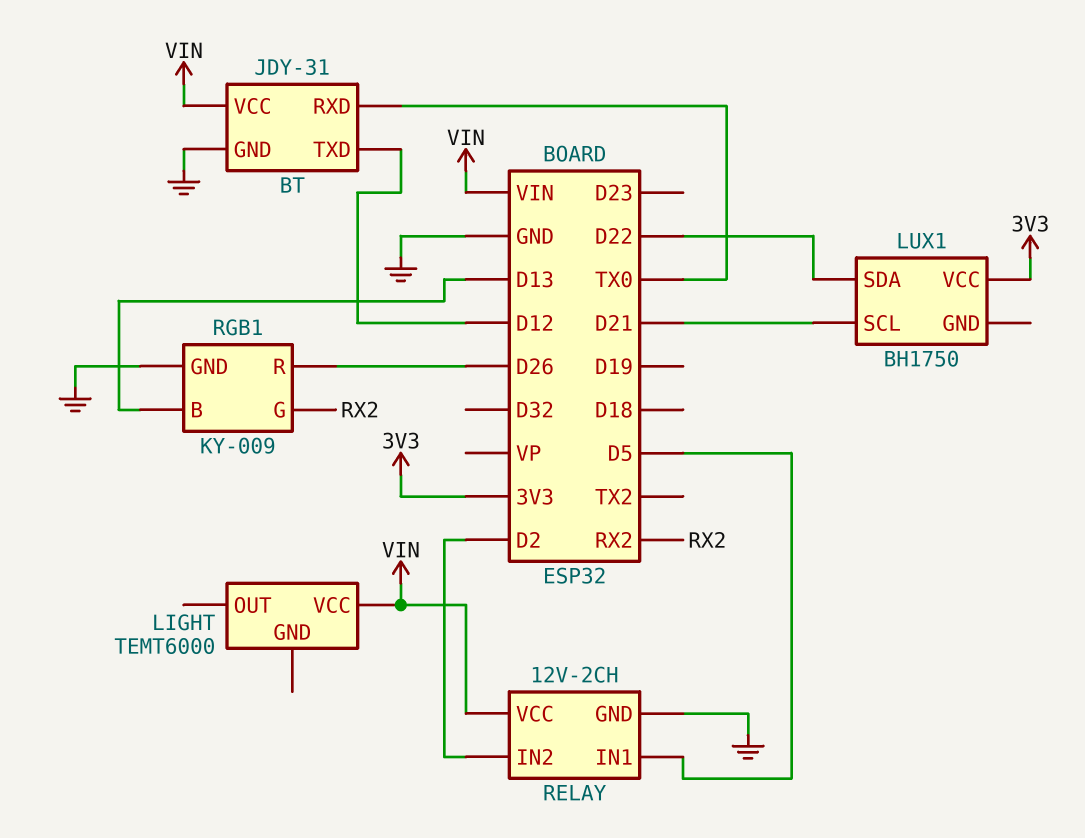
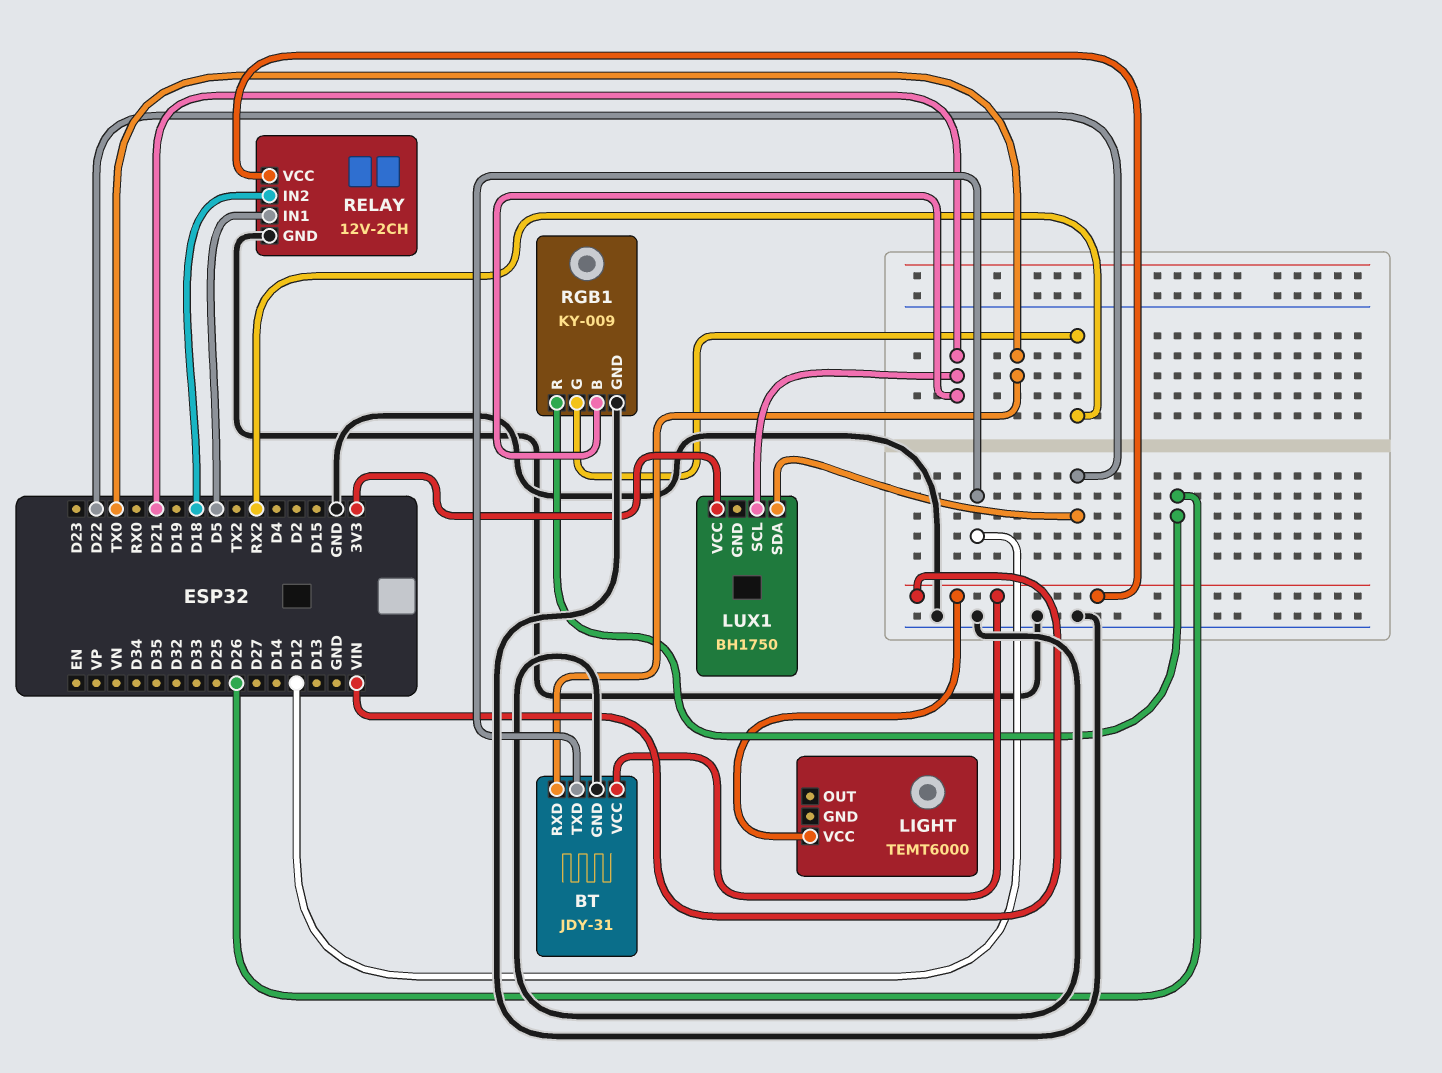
RELAY pin IN2: D2 -> D18
RGB1 pin B: D13 -> D21

